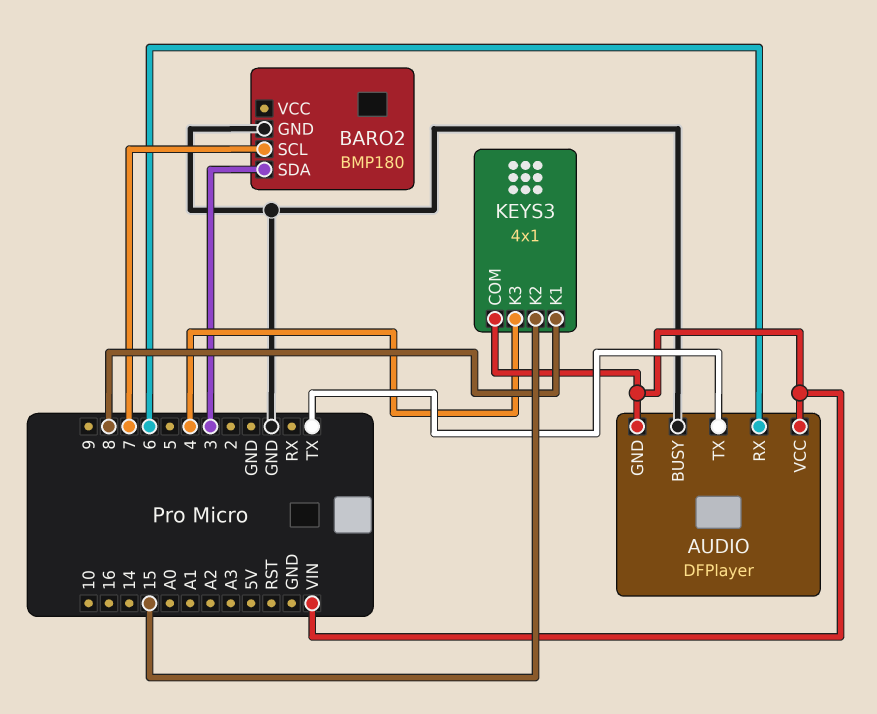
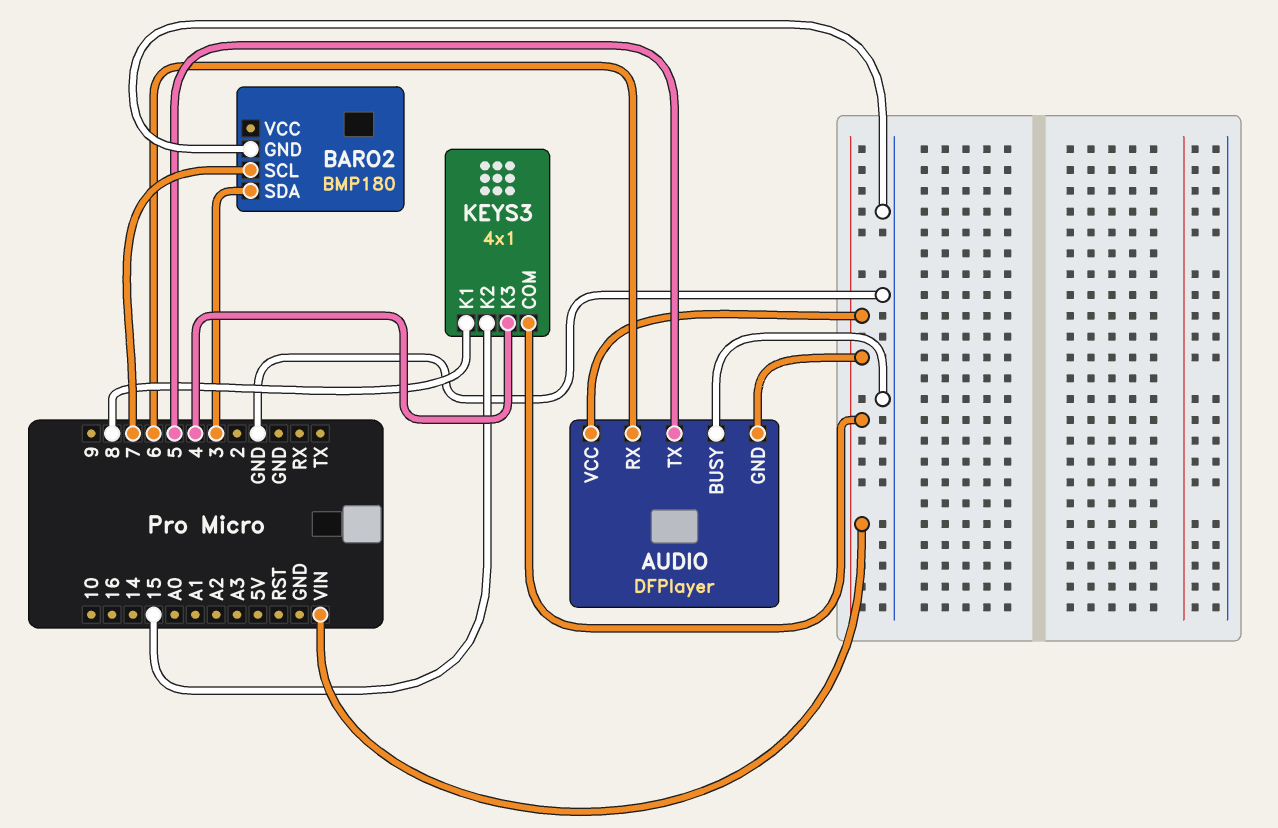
AUDIO pin TX: TX -> 5

